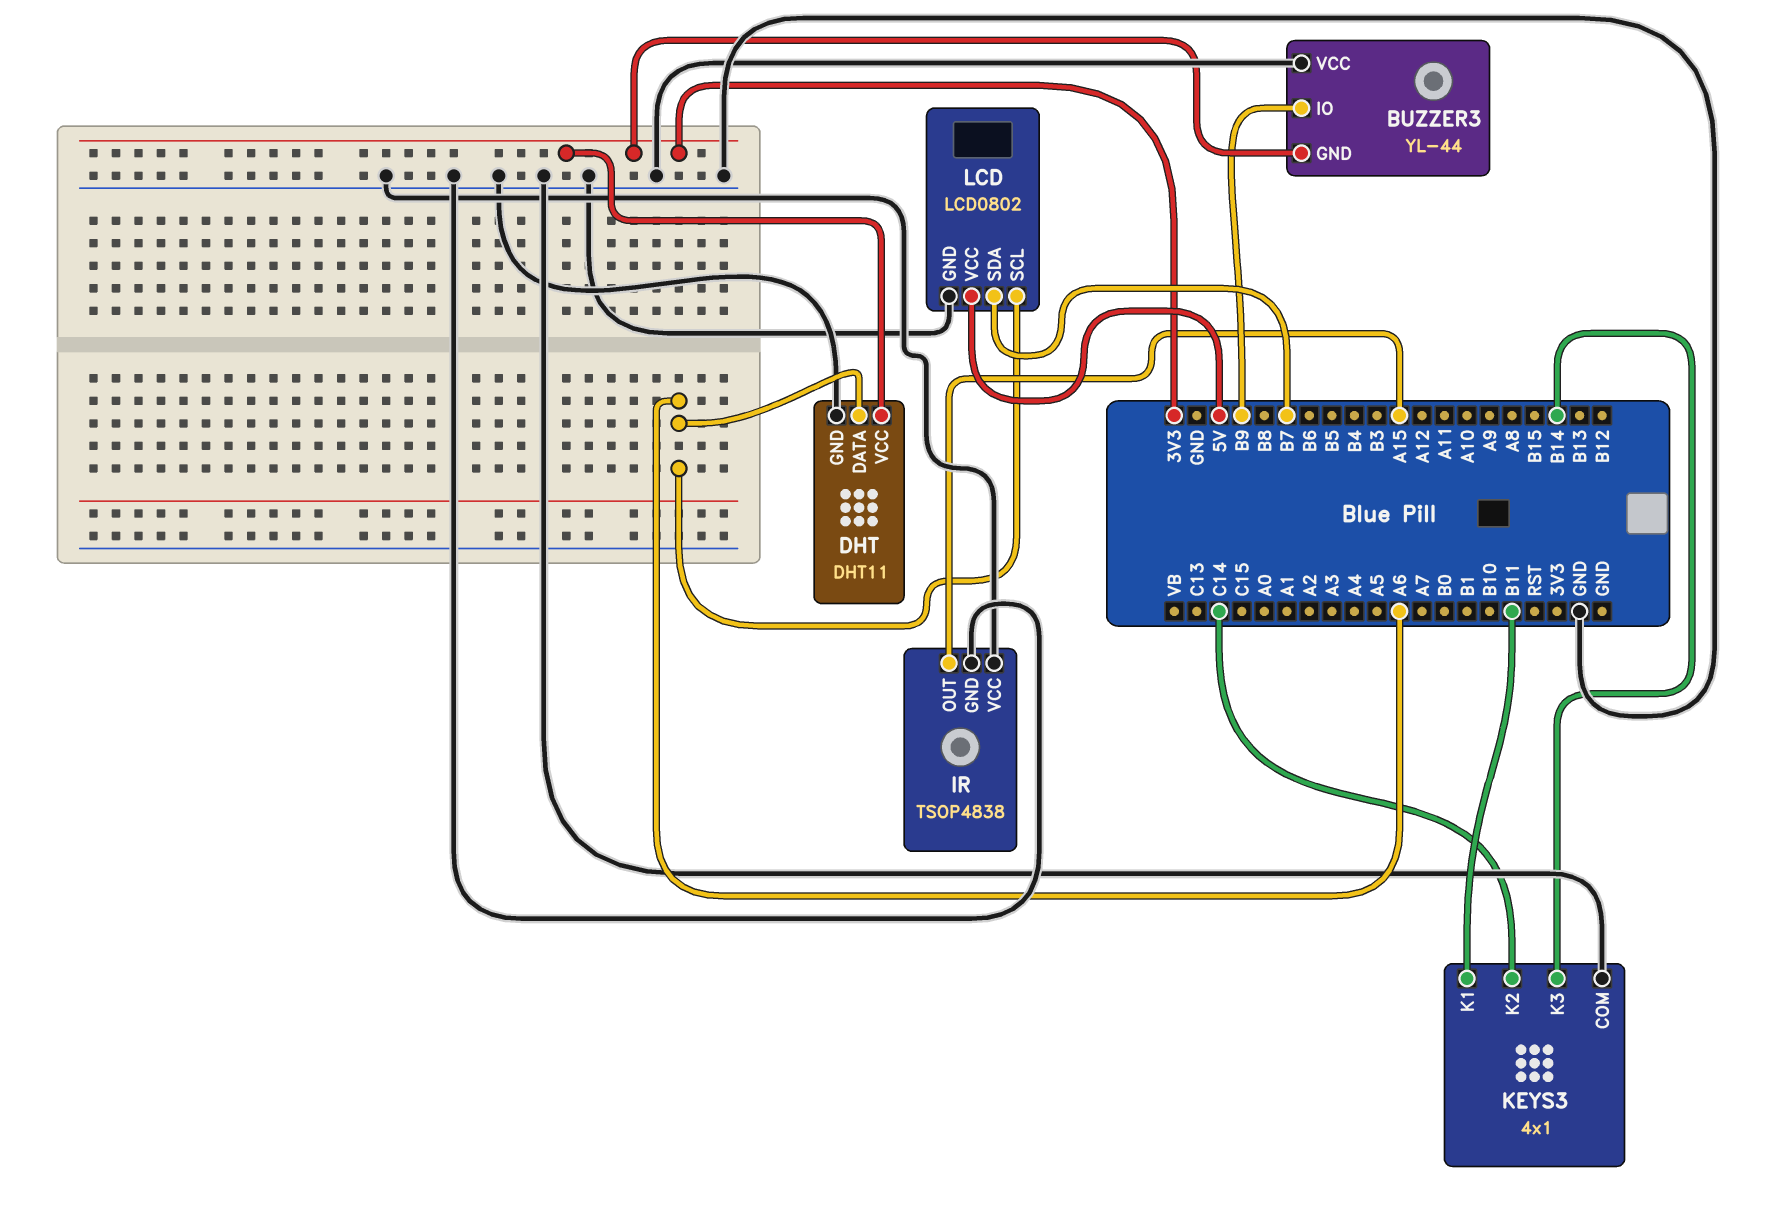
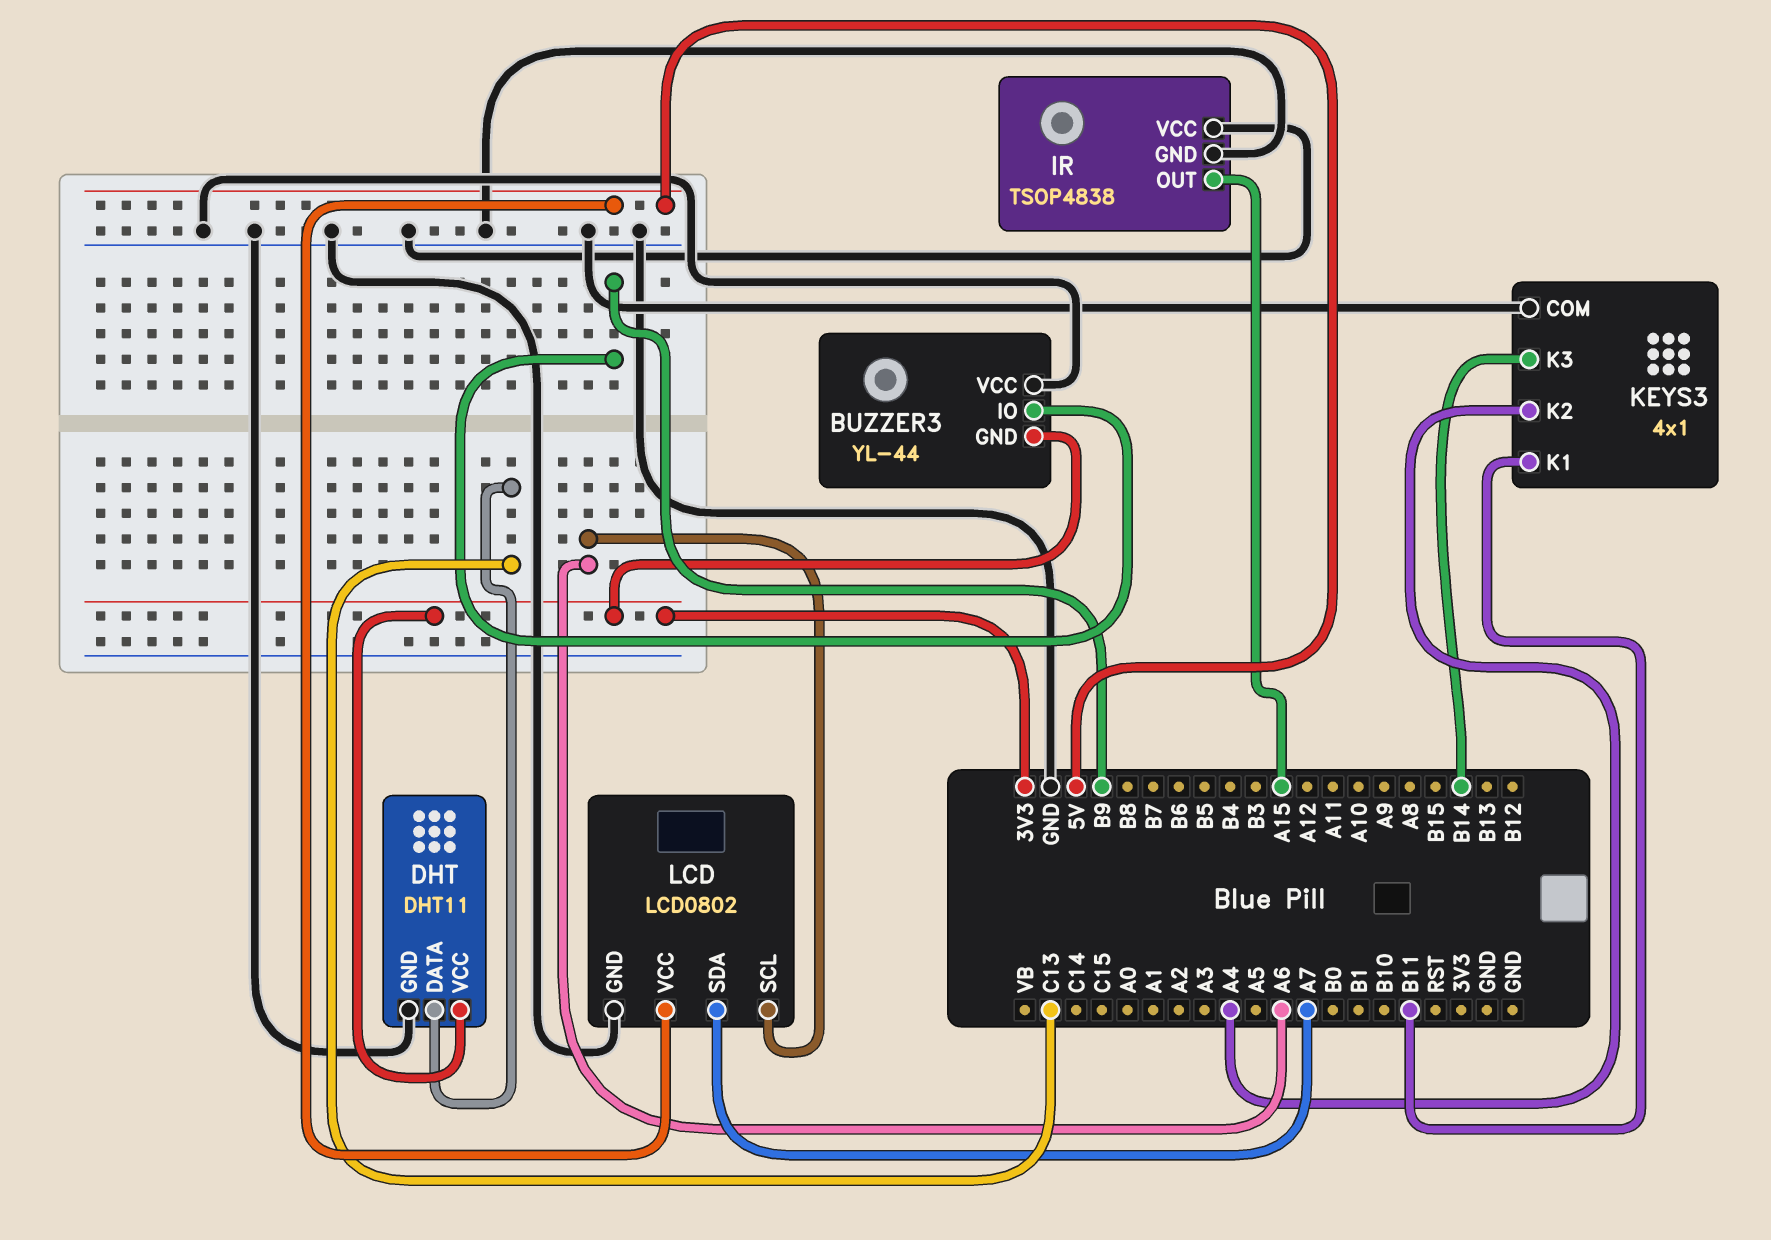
DHT pin DATA: A6 -> C13
KEYS3 pin K2: C14 -> A4
LCD pin SDA: B7 -> A7

